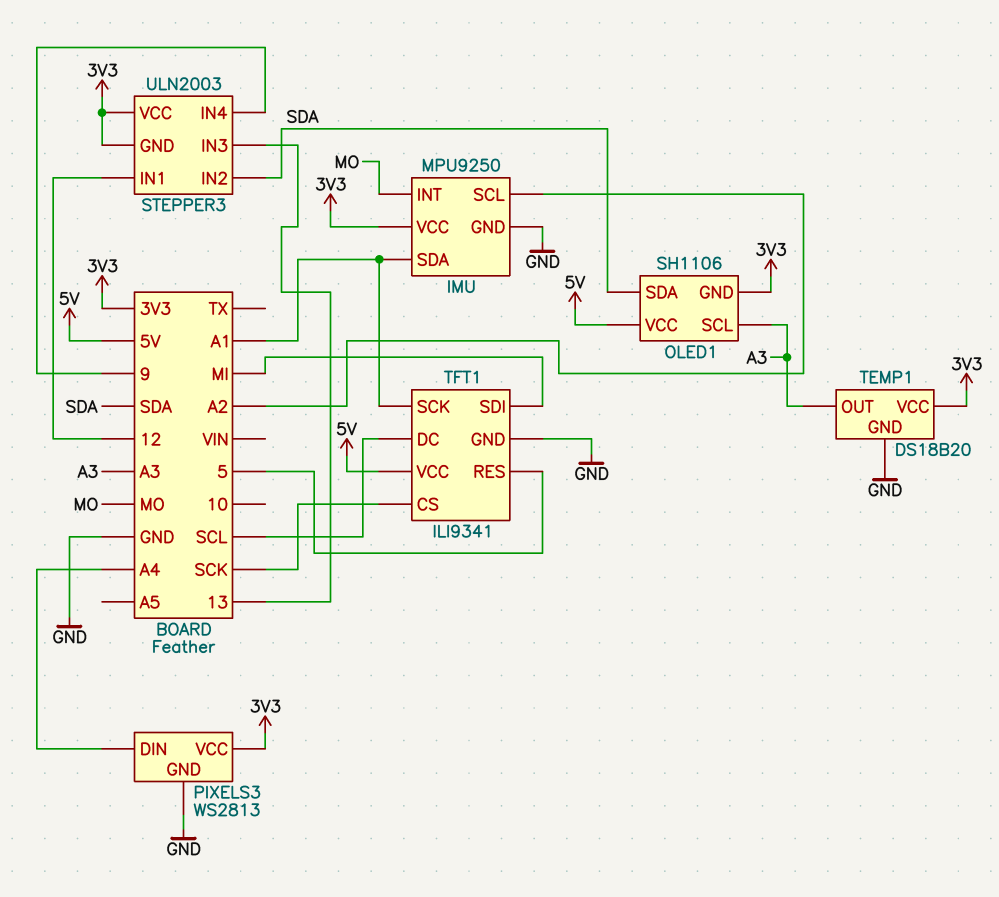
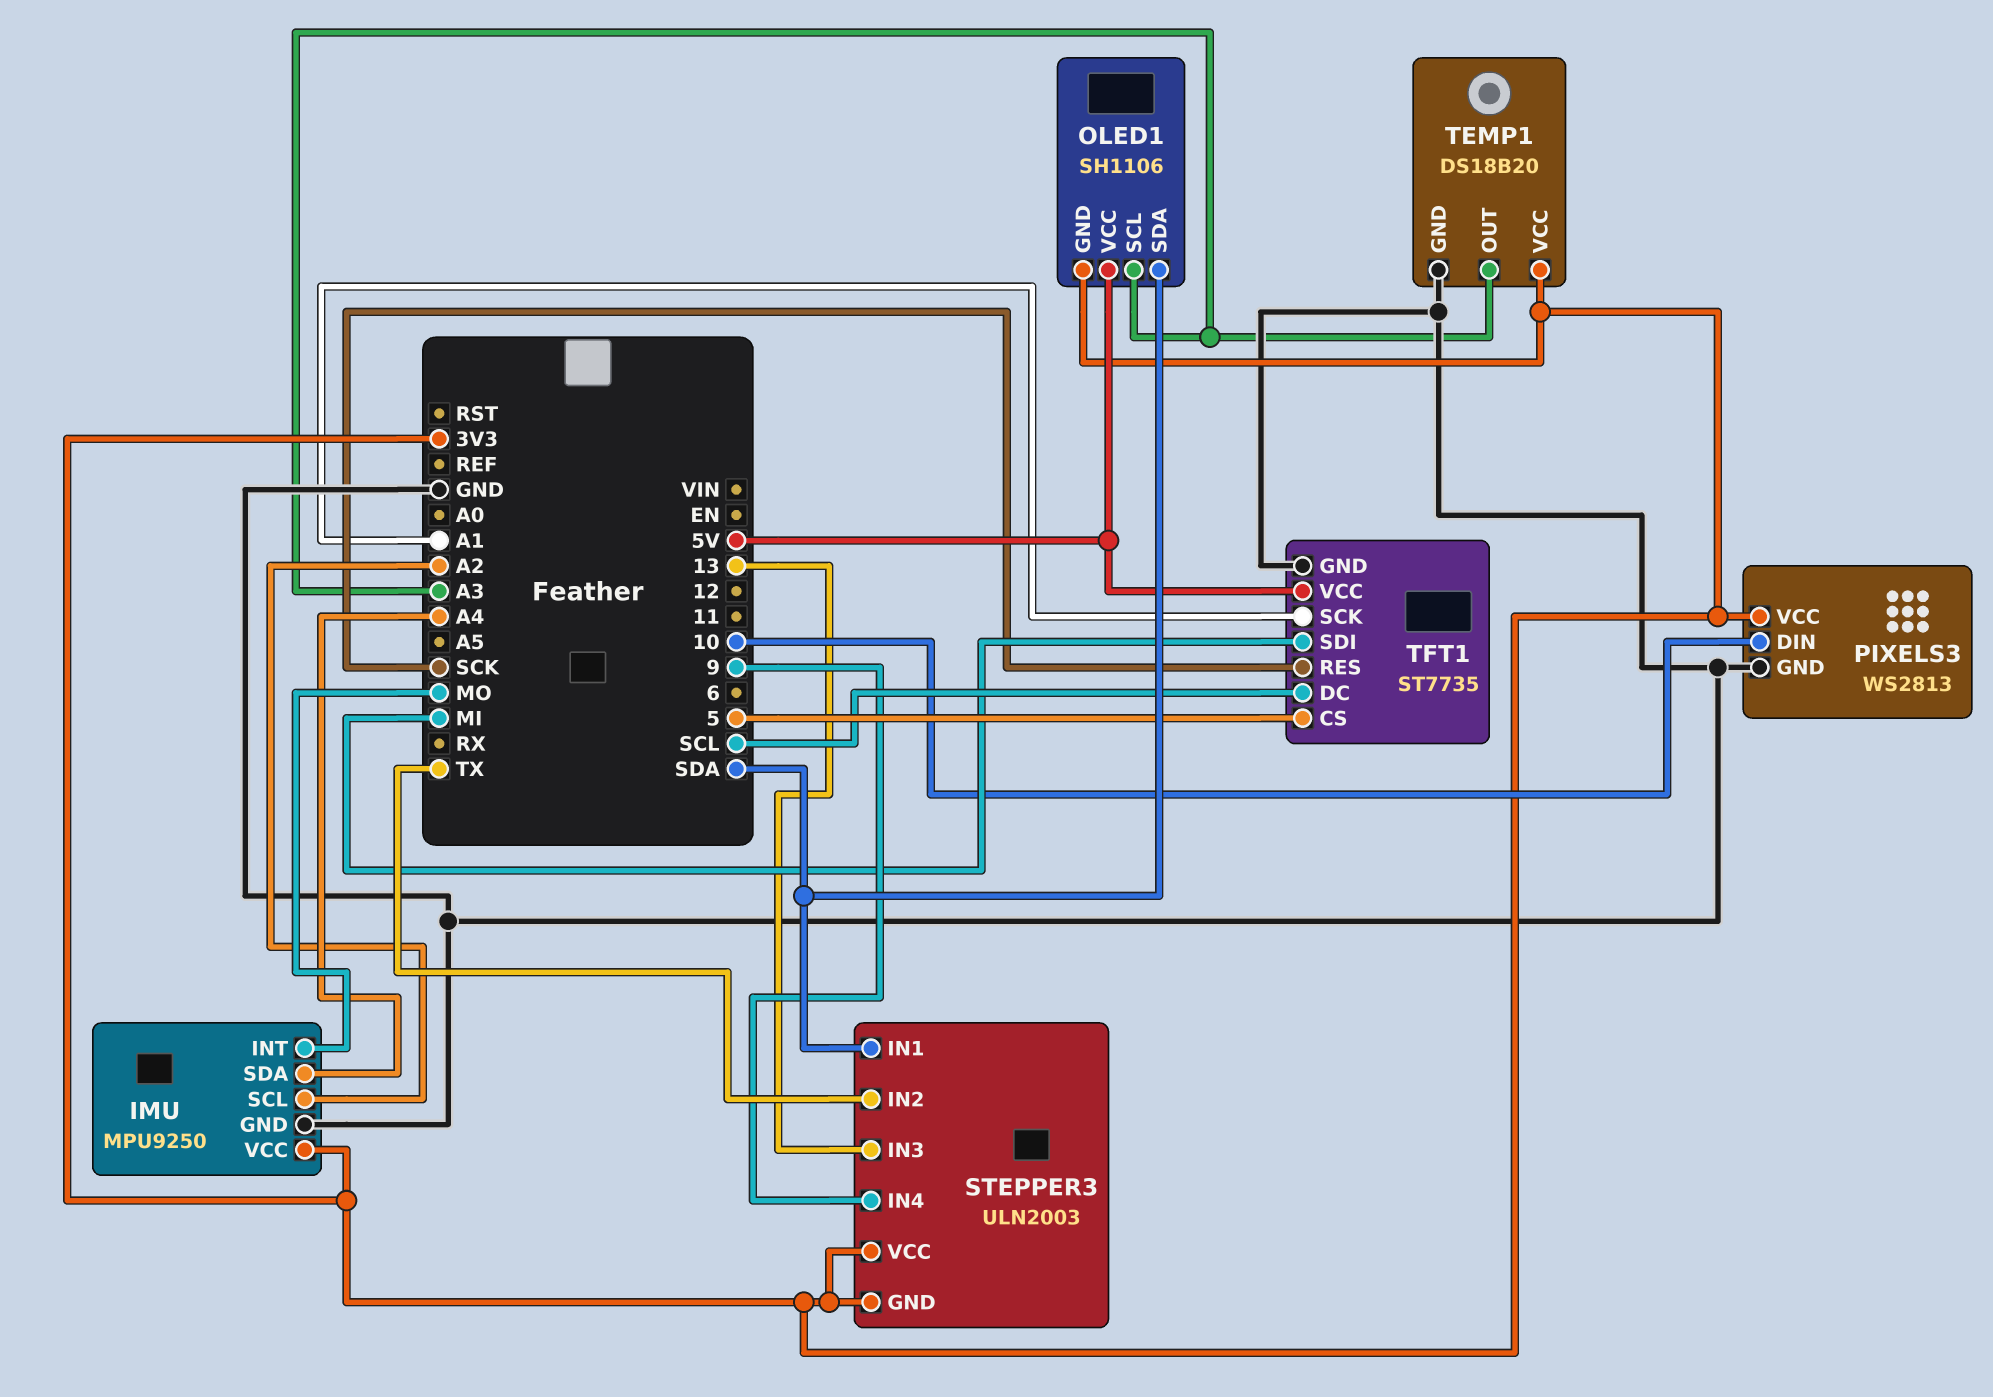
IMU pin SDA: A1 -> A4
PIXELS3 pin DIN: A4 -> 10
STEPPER3 pin IN1: 12 -> SDA
STEPPER3 pin IN2: SDA -> TX
TFT1: ILI9341 -> ST7735
TFT1 pin CS: SCK -> 5
TFT1 pin RES: 5 -> SCK

